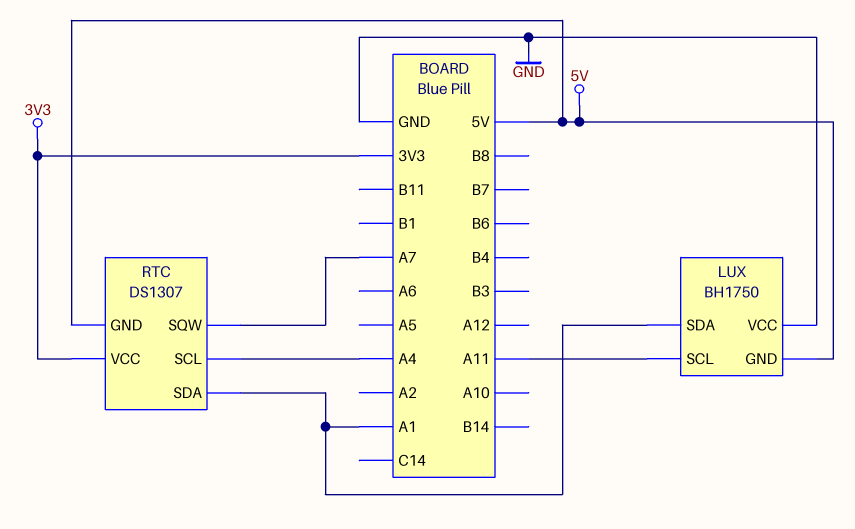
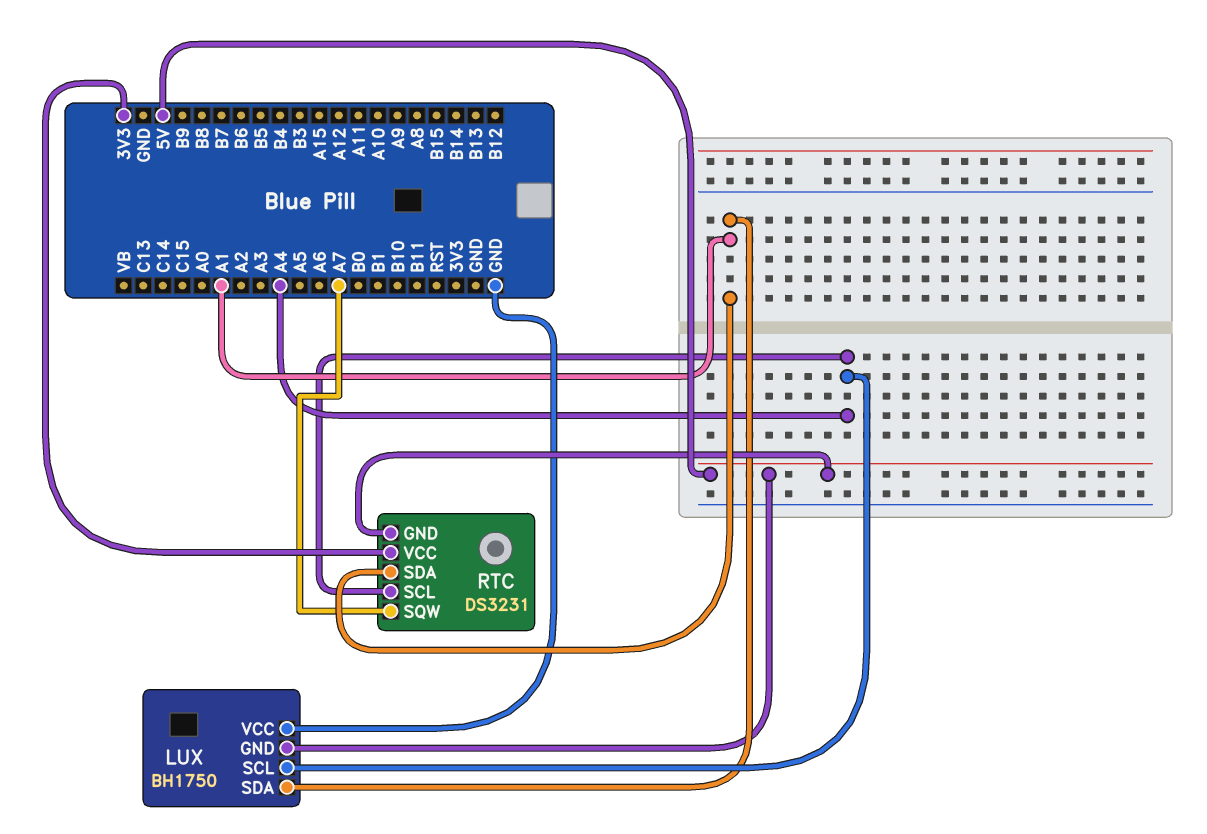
LUX pin SCL: A11 -> A4
RTC: DS1307 -> DS3231

